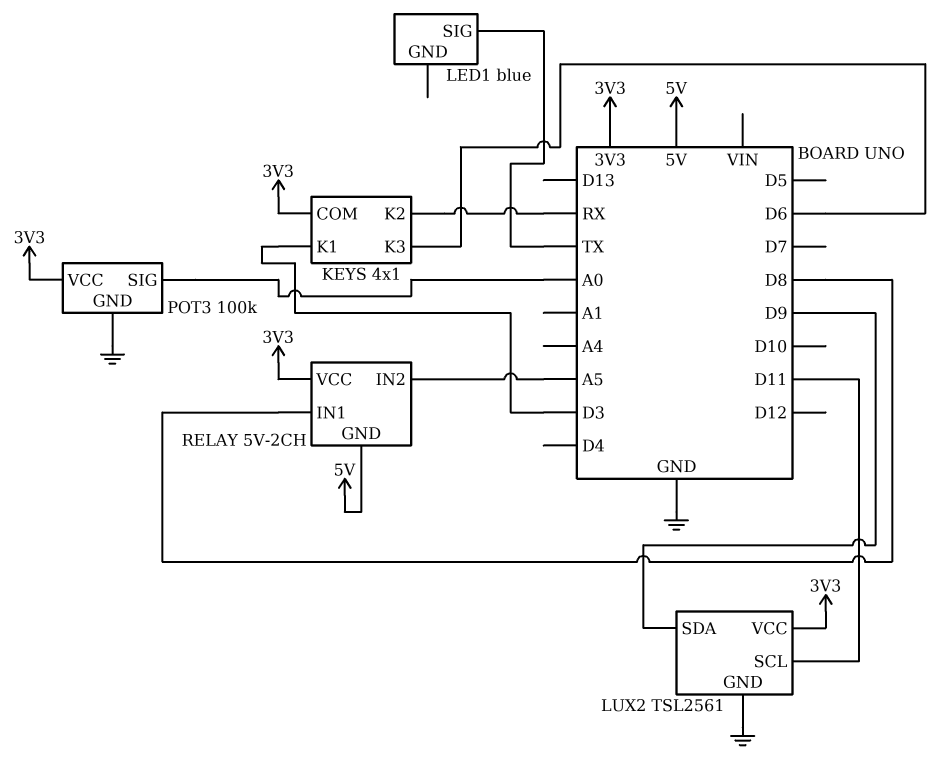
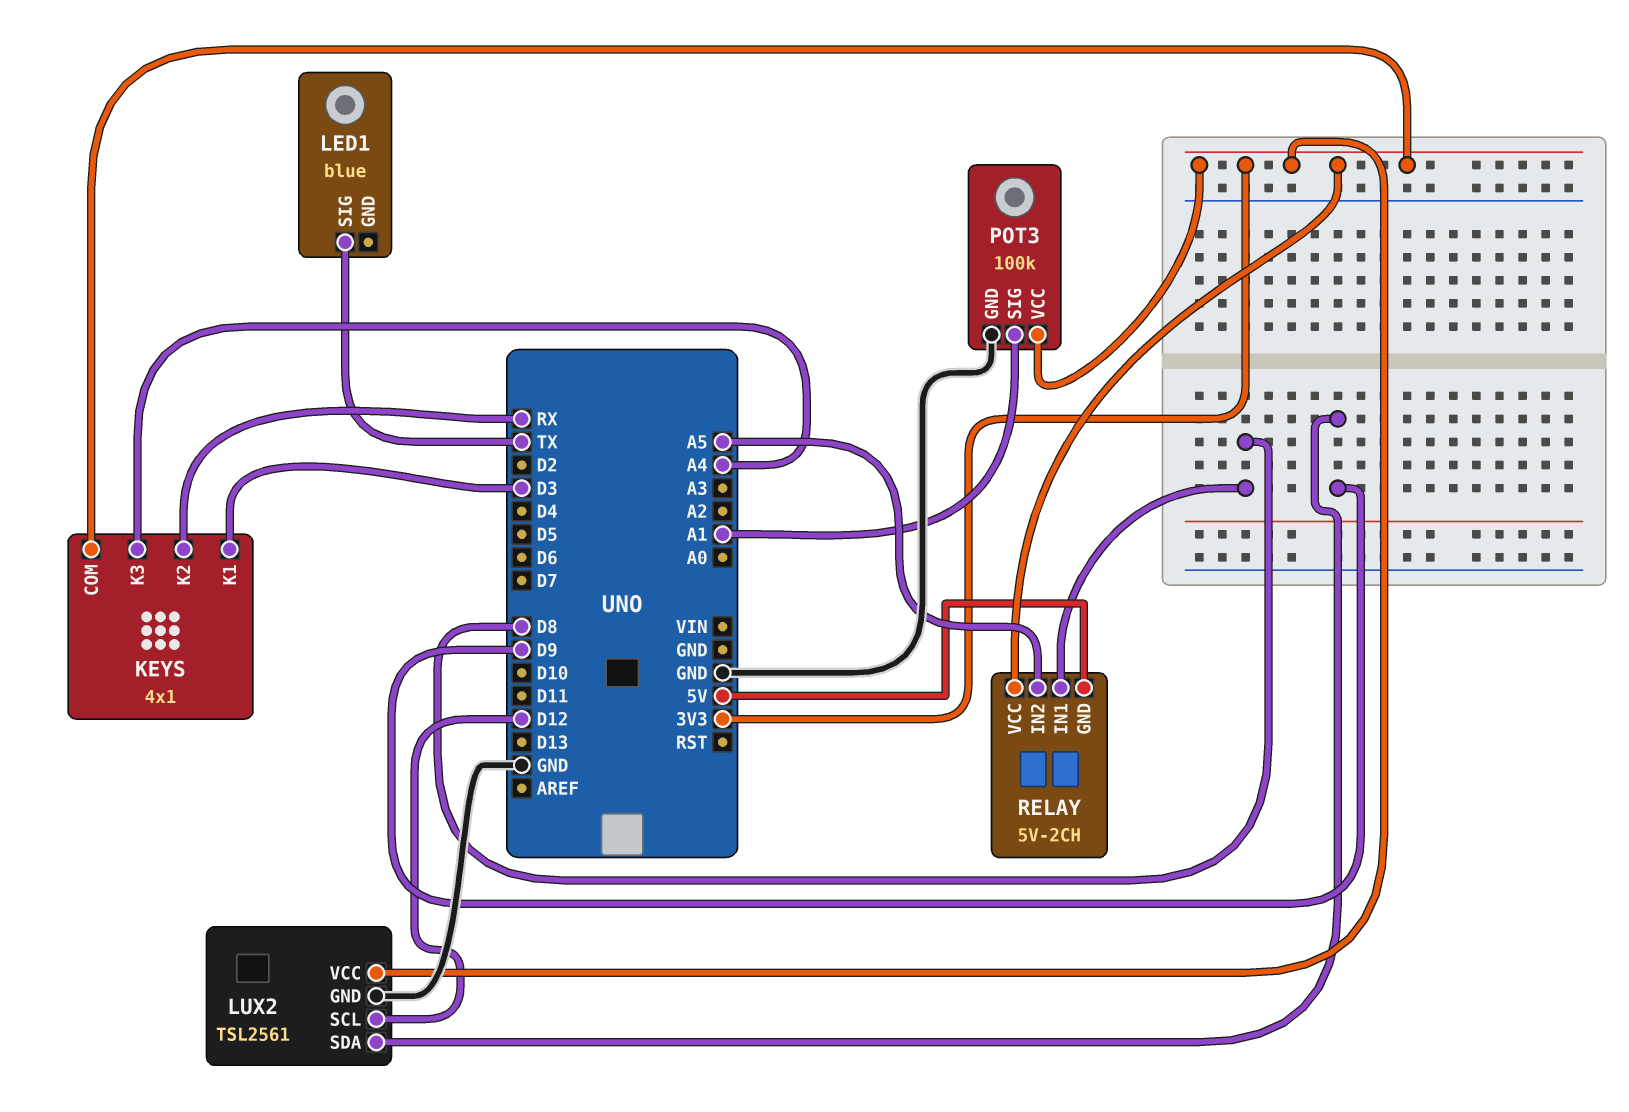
KEYS pin K3: D6 -> A4
LUX2 pin SCL: D11 -> D12
POT3 pin SIG: A0 -> A1

